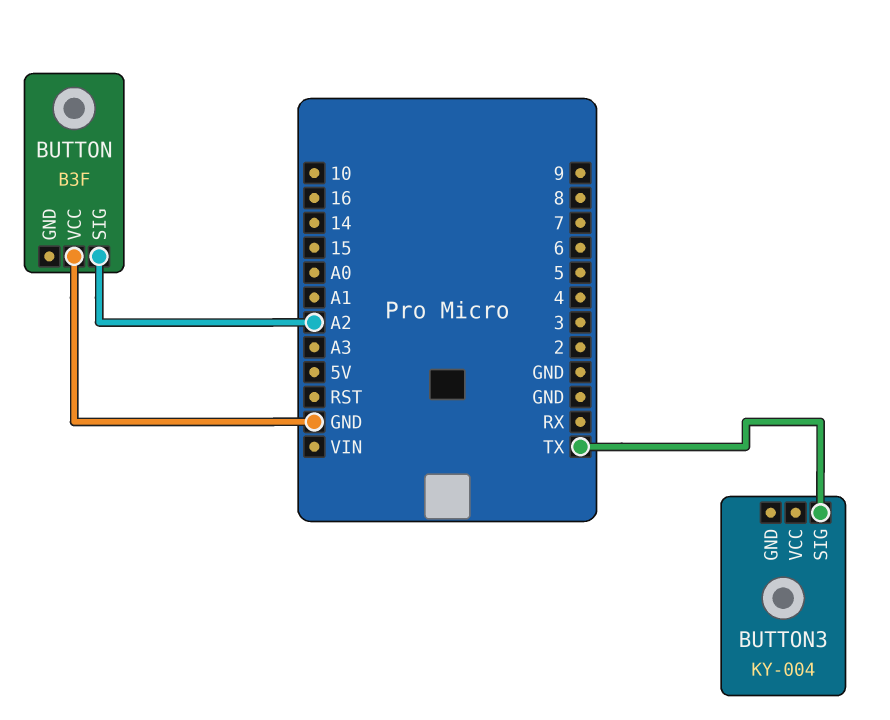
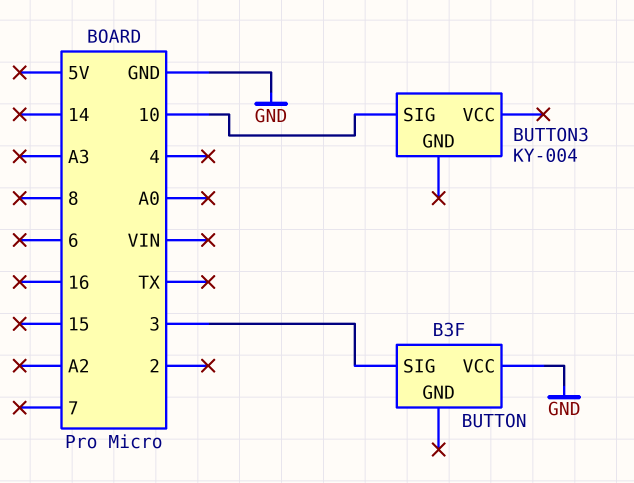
BUTTON pin SIG: A2 -> 3
BUTTON3 pin SIG: TX -> 10

